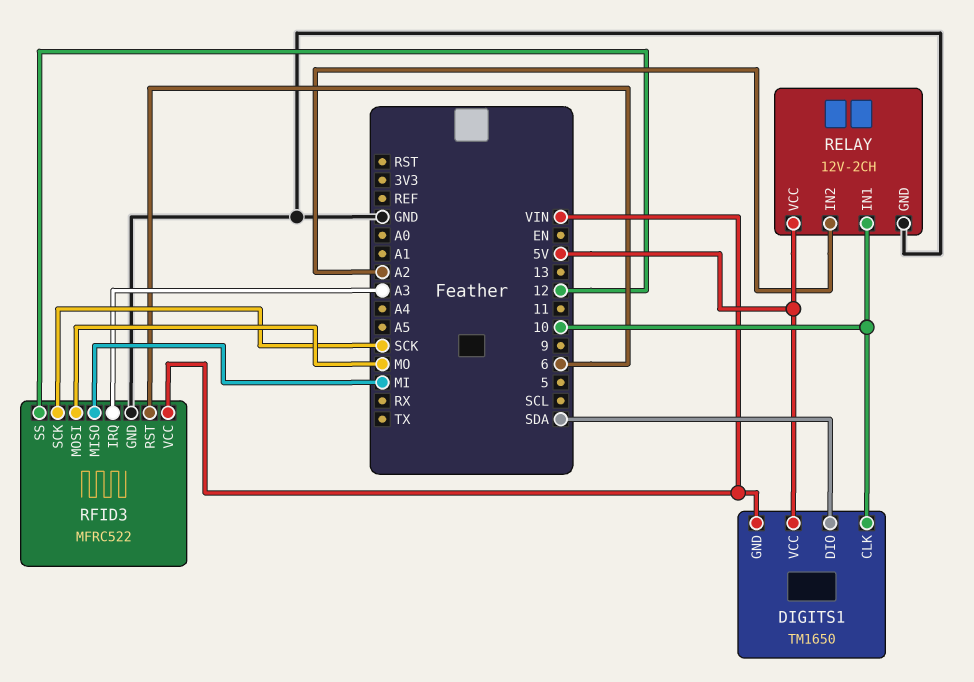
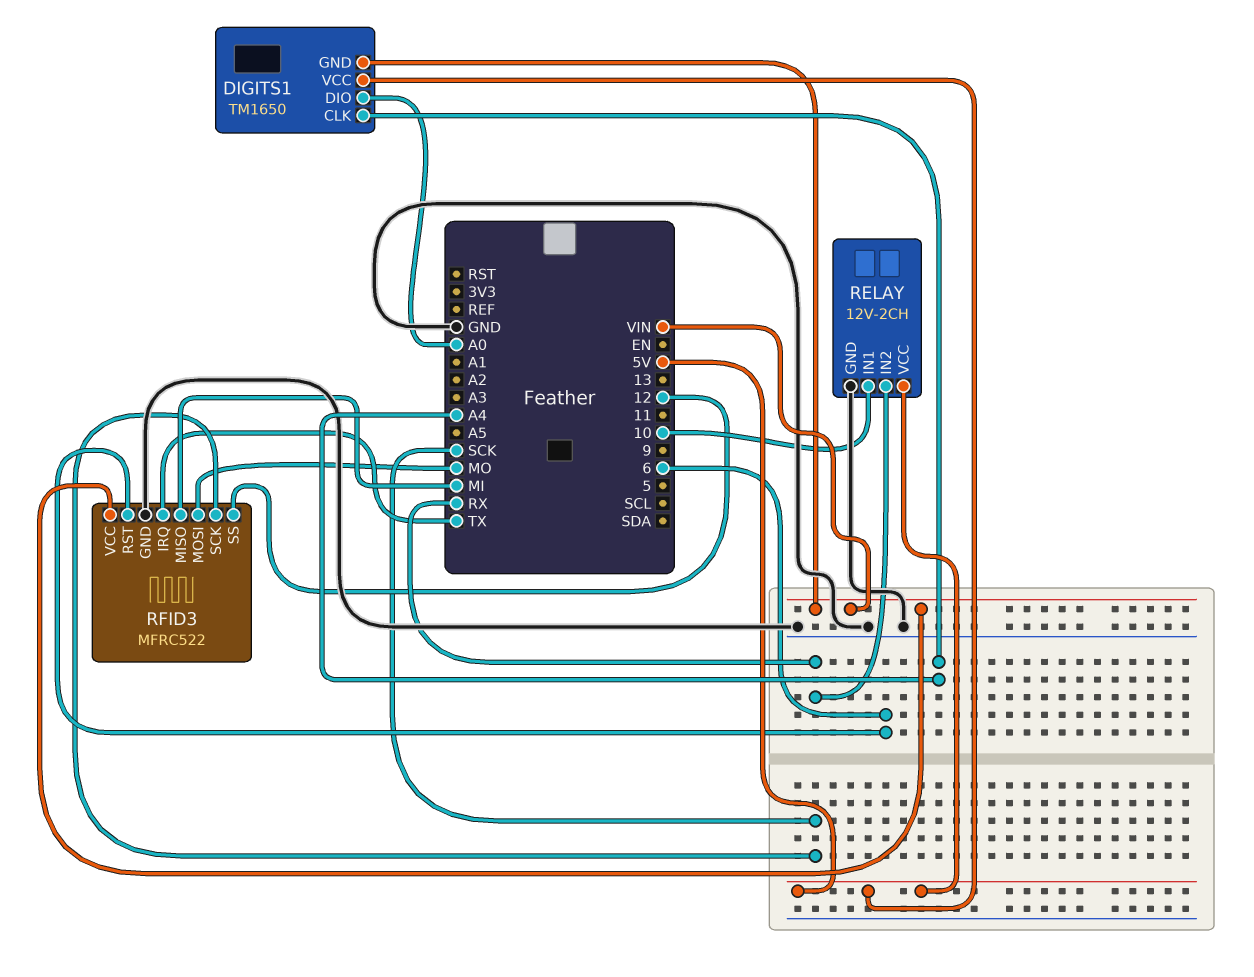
DIGITS1 pin CLK: 10 -> A4
DIGITS1 pin DIO: SDA -> A0
RELAY pin IN2: A2 -> RX
RFID3 pin IRQ: A3 -> TX

